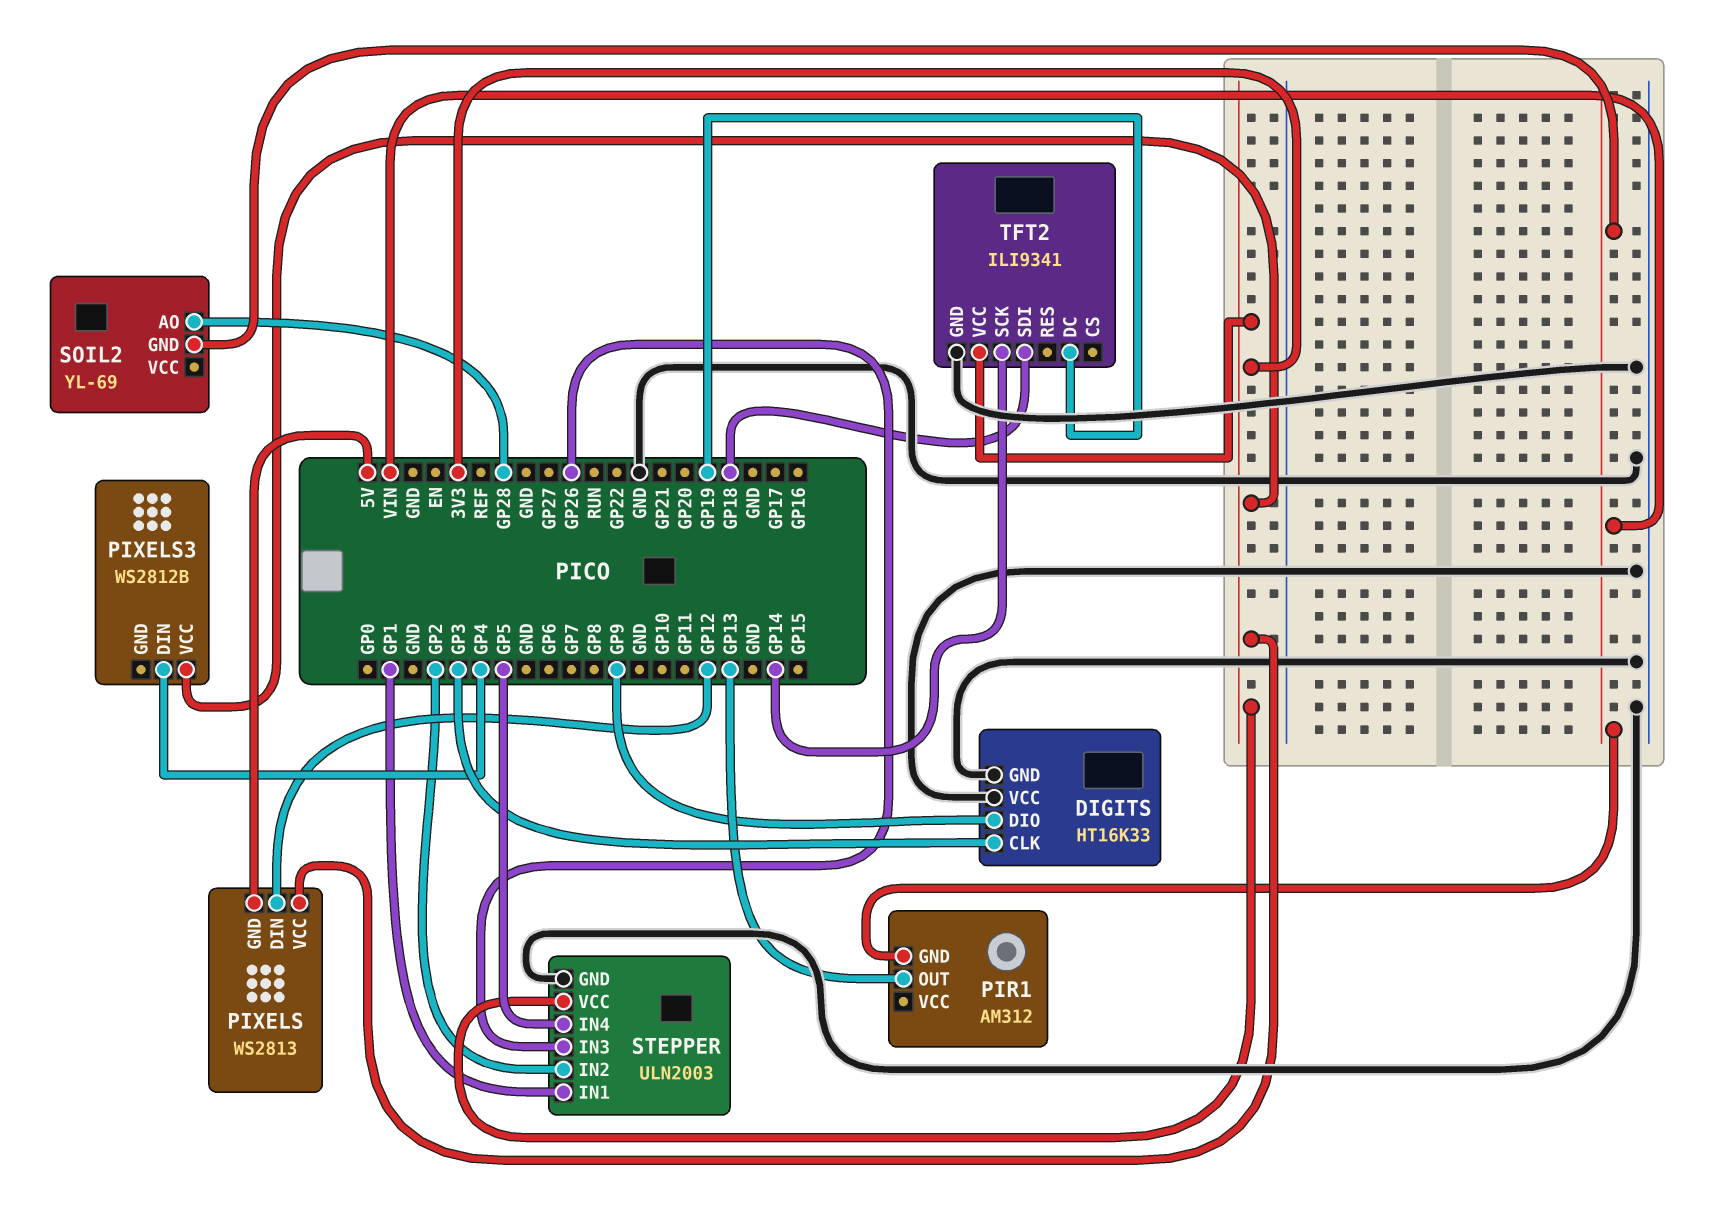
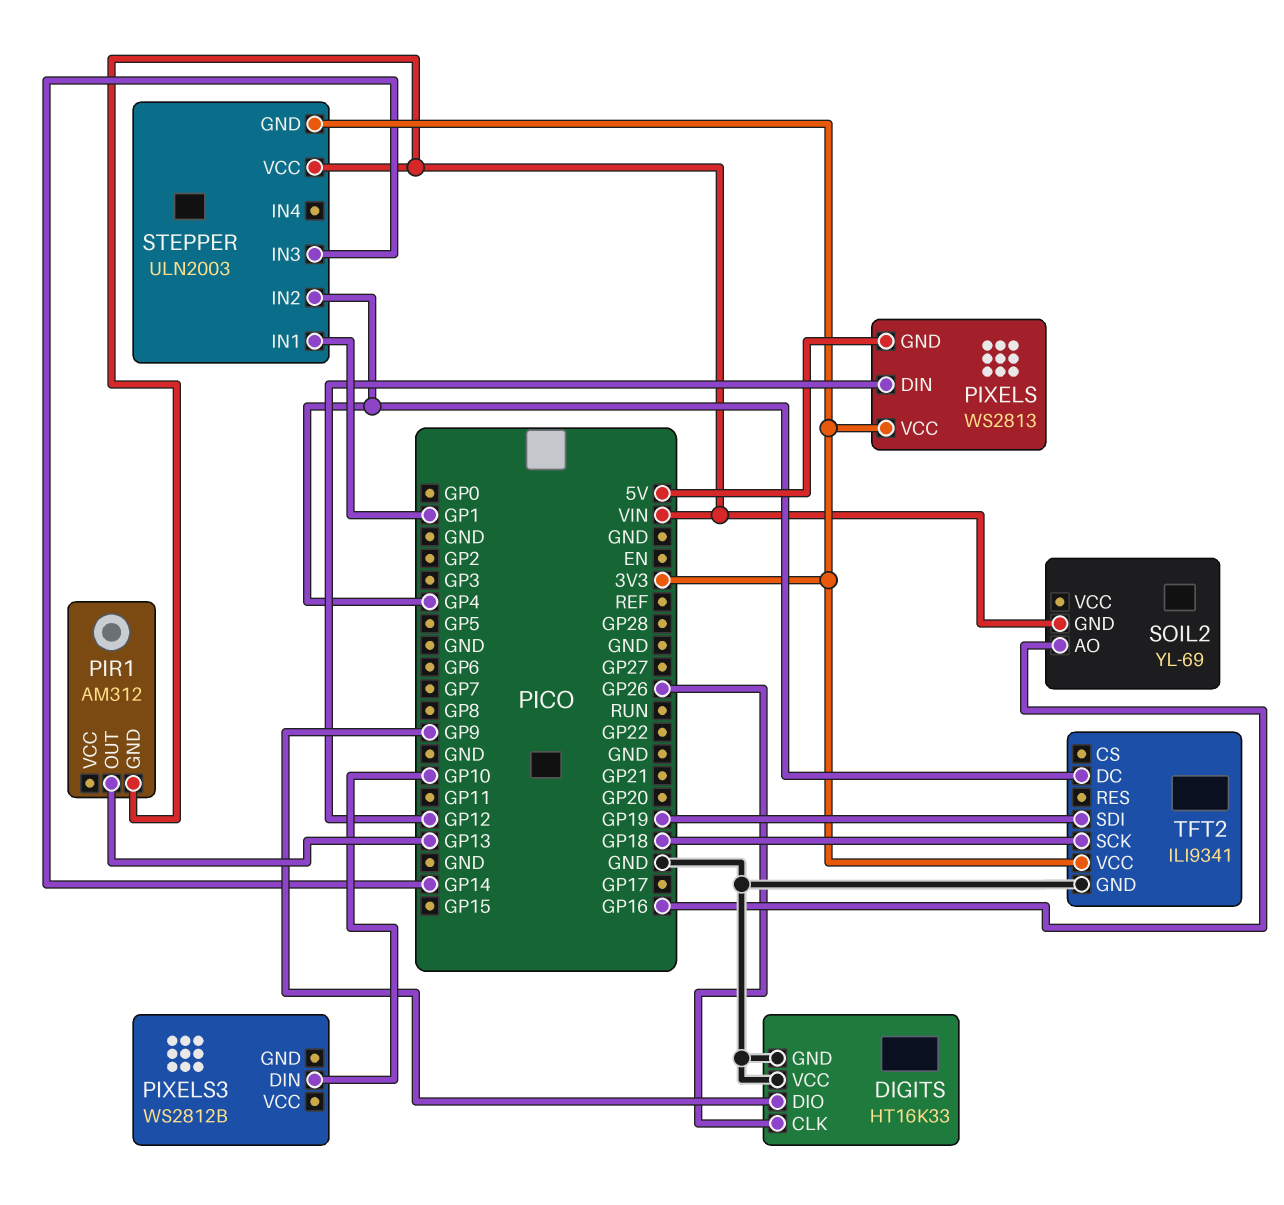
DIGITS pin CLK: GP3 -> GP26
PIXELS3 pin DIN: GP4 -> GP10
PIXELS3 pin VCC: 3V3 -> none
SOIL2 pin AO: GP28 -> GP16
STEPPER pin GND: GND -> 3V3
STEPPER pin IN2: GP2 -> GP4
STEPPER pin IN3: GP26 -> GP14
STEPPER pin IN4: GP5 -> none
STEPPER pin VCC: 3V3 -> VIN
TFT2 pin DC: GP19 -> GP4
TFT2 pin SCK: GP14 -> GP18
TFT2 pin SDI: GP18 -> GP19

